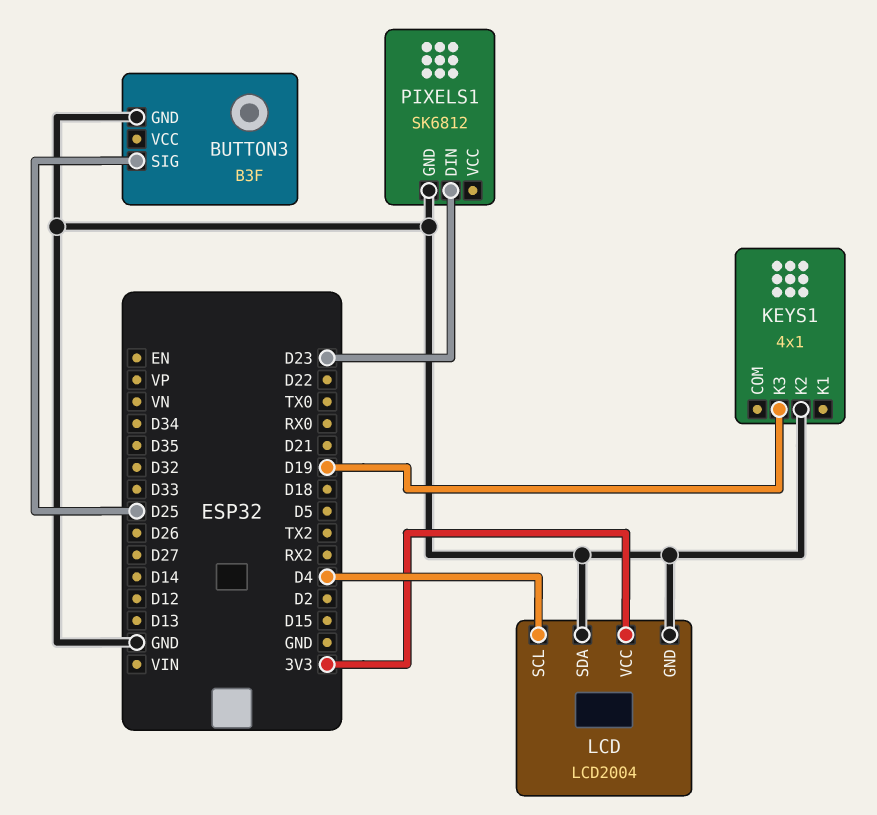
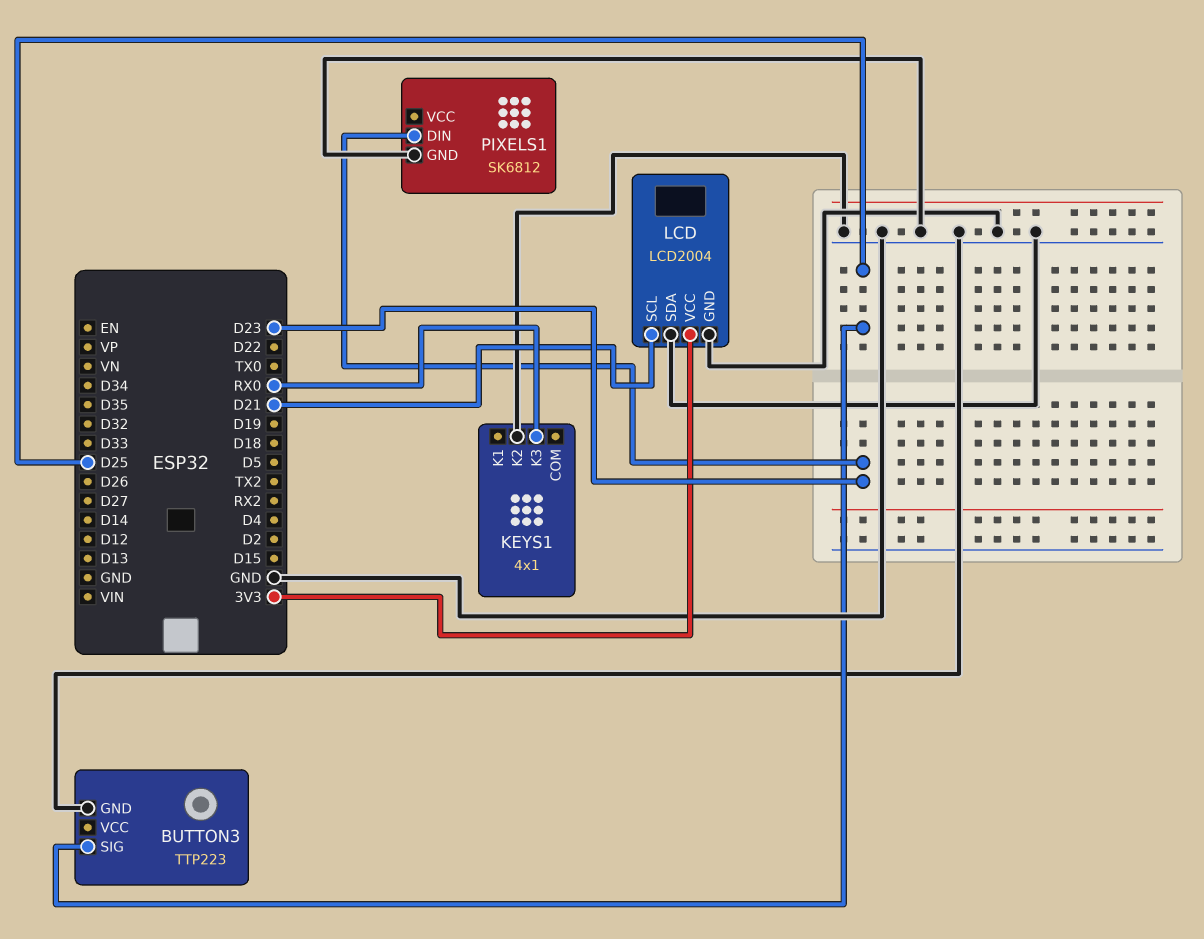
BUTTON3: B3F -> TTP223
KEYS1 pin K3: D19 -> RX0
LCD pin SCL: D4 -> D21

